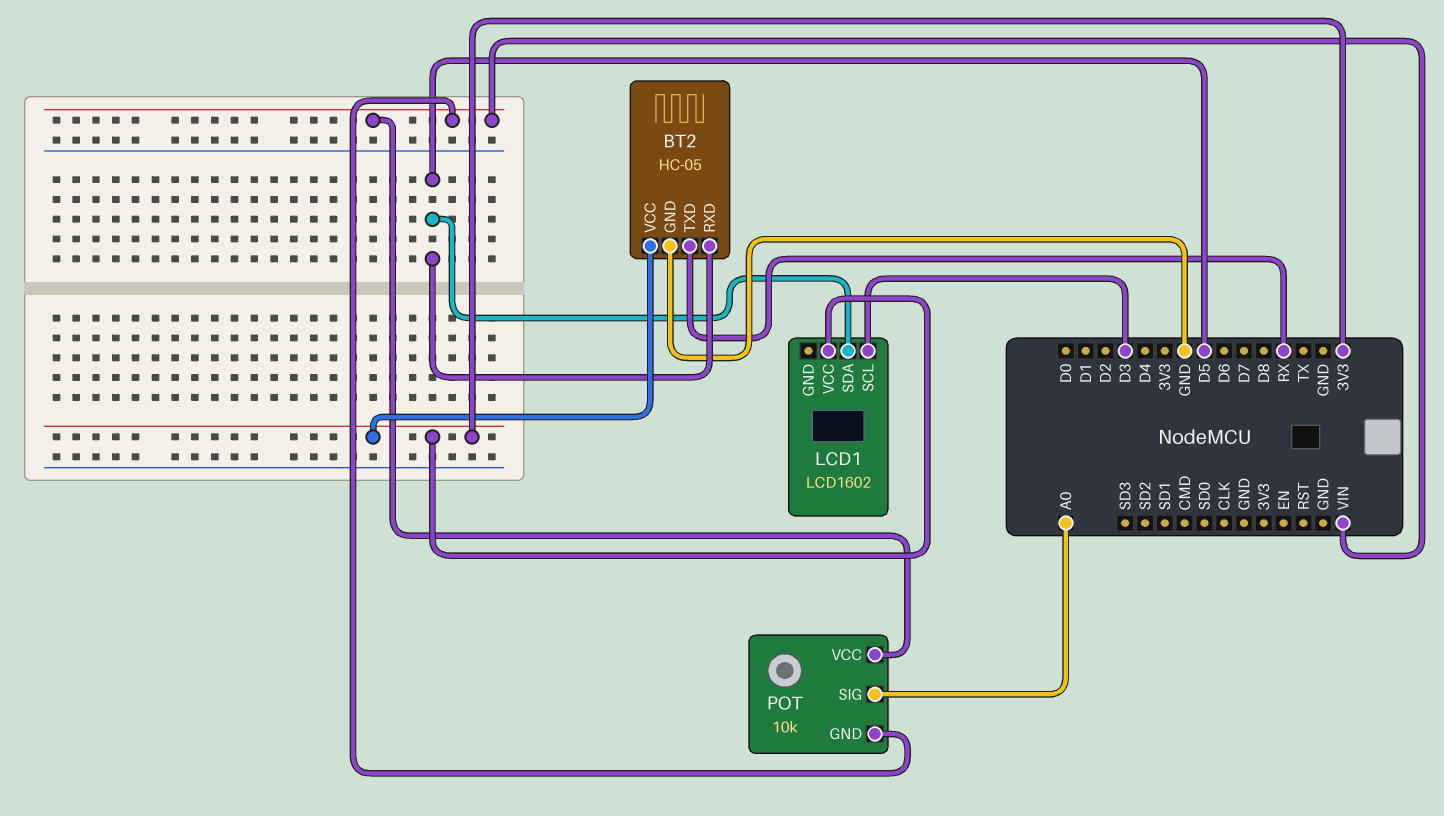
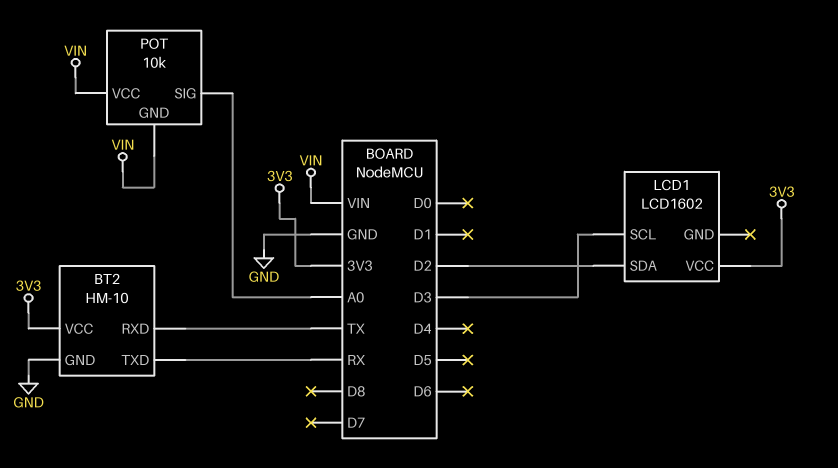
BT2: HC-05 -> HM-10
BT2 pin RXD: D5 -> TX
LCD1 pin SDA: D5 -> D2

